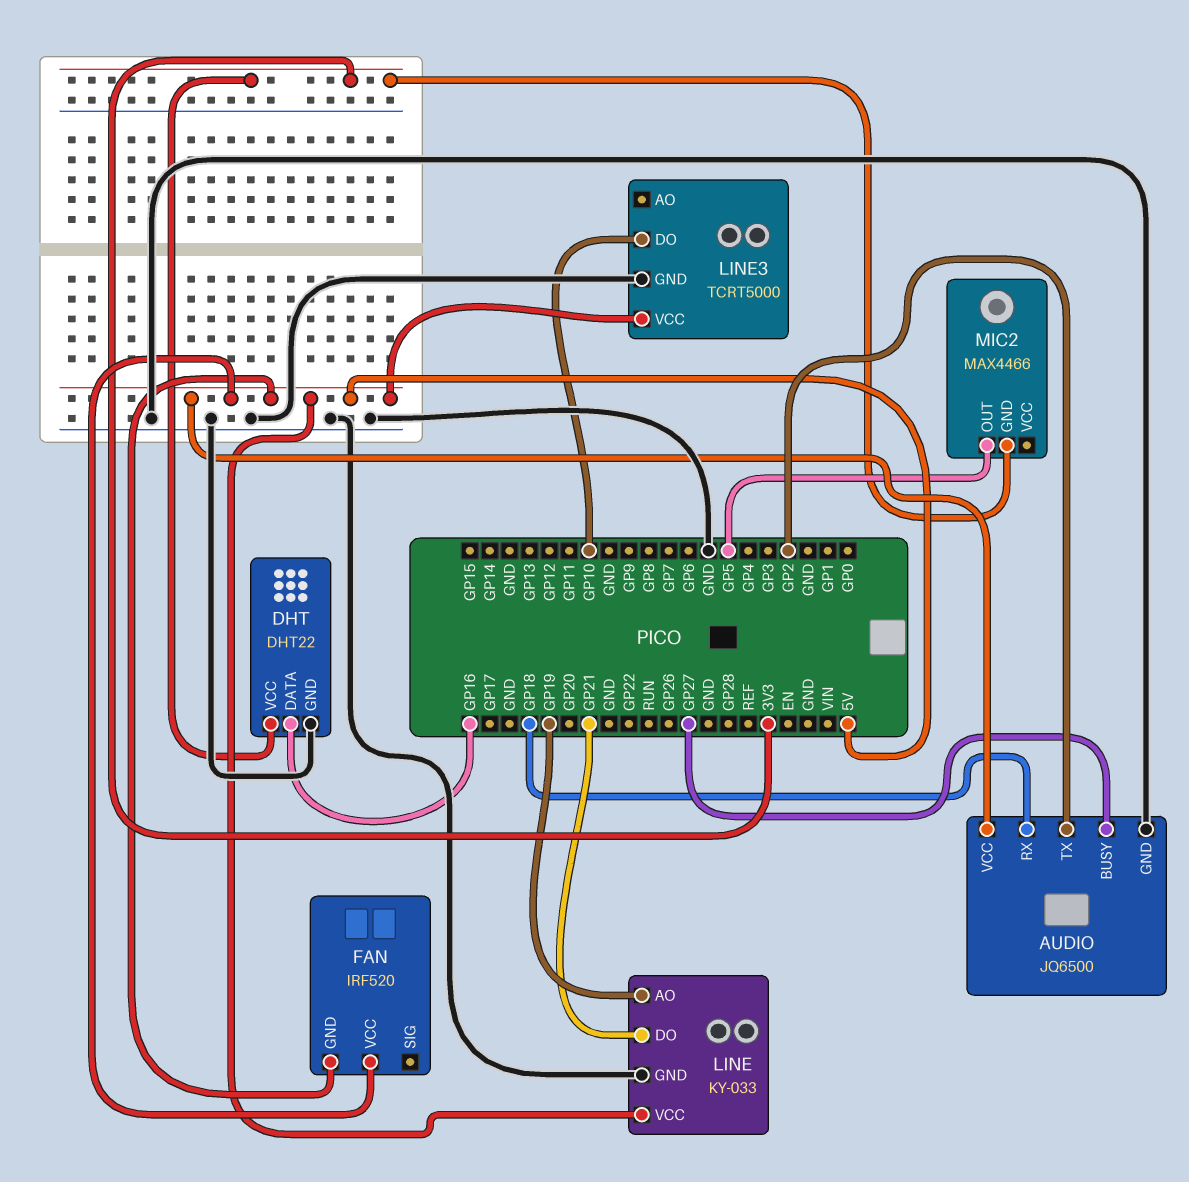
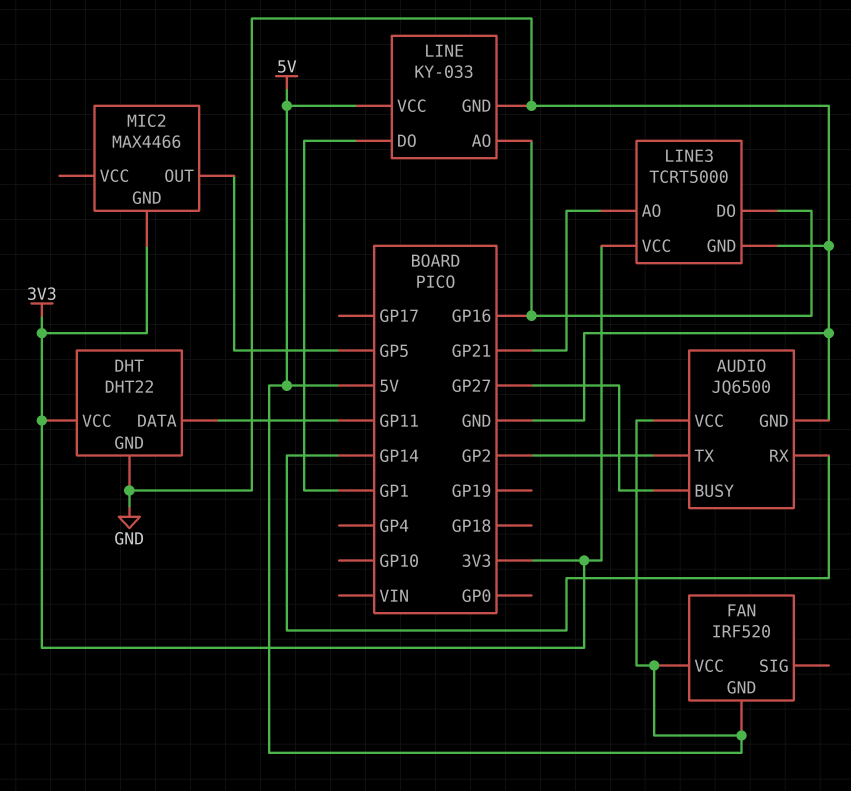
AUDIO pin RX: GP18 -> GP14
DHT pin DATA: GP16 -> GP11
LINE pin AO: GP19 -> GP16
LINE pin DO: GP21 -> GP1
LINE3 pin AO: none -> GP21
LINE3 pin DO: GP10 -> GP16
LINE3 pin VCC: 5V -> 3V3

